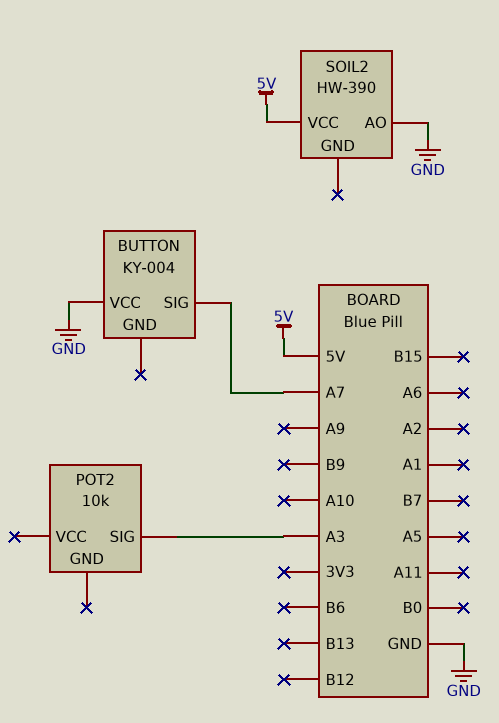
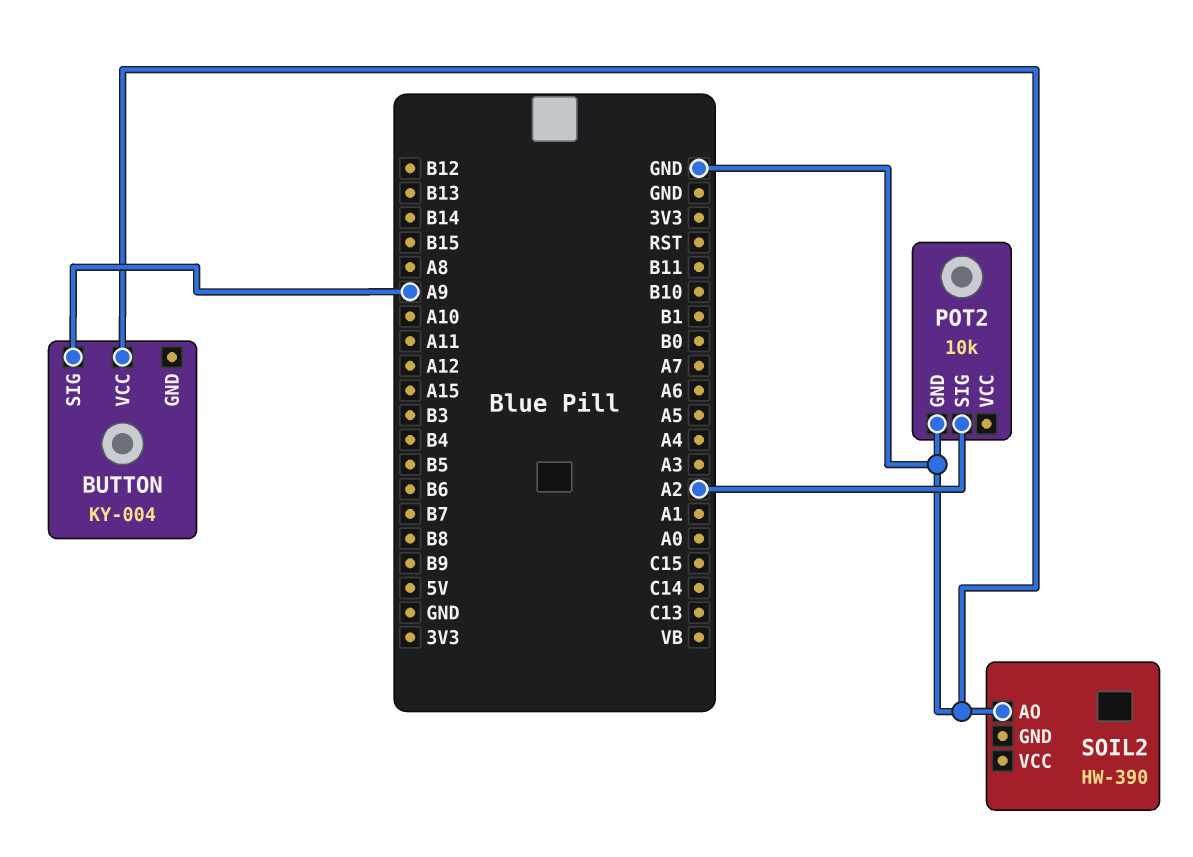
BUTTON pin SIG: A7 -> A9
POT2 pin GND: none -> GND
POT2 pin SIG: A3 -> A2
SOIL2 pin VCC: 5V -> none

